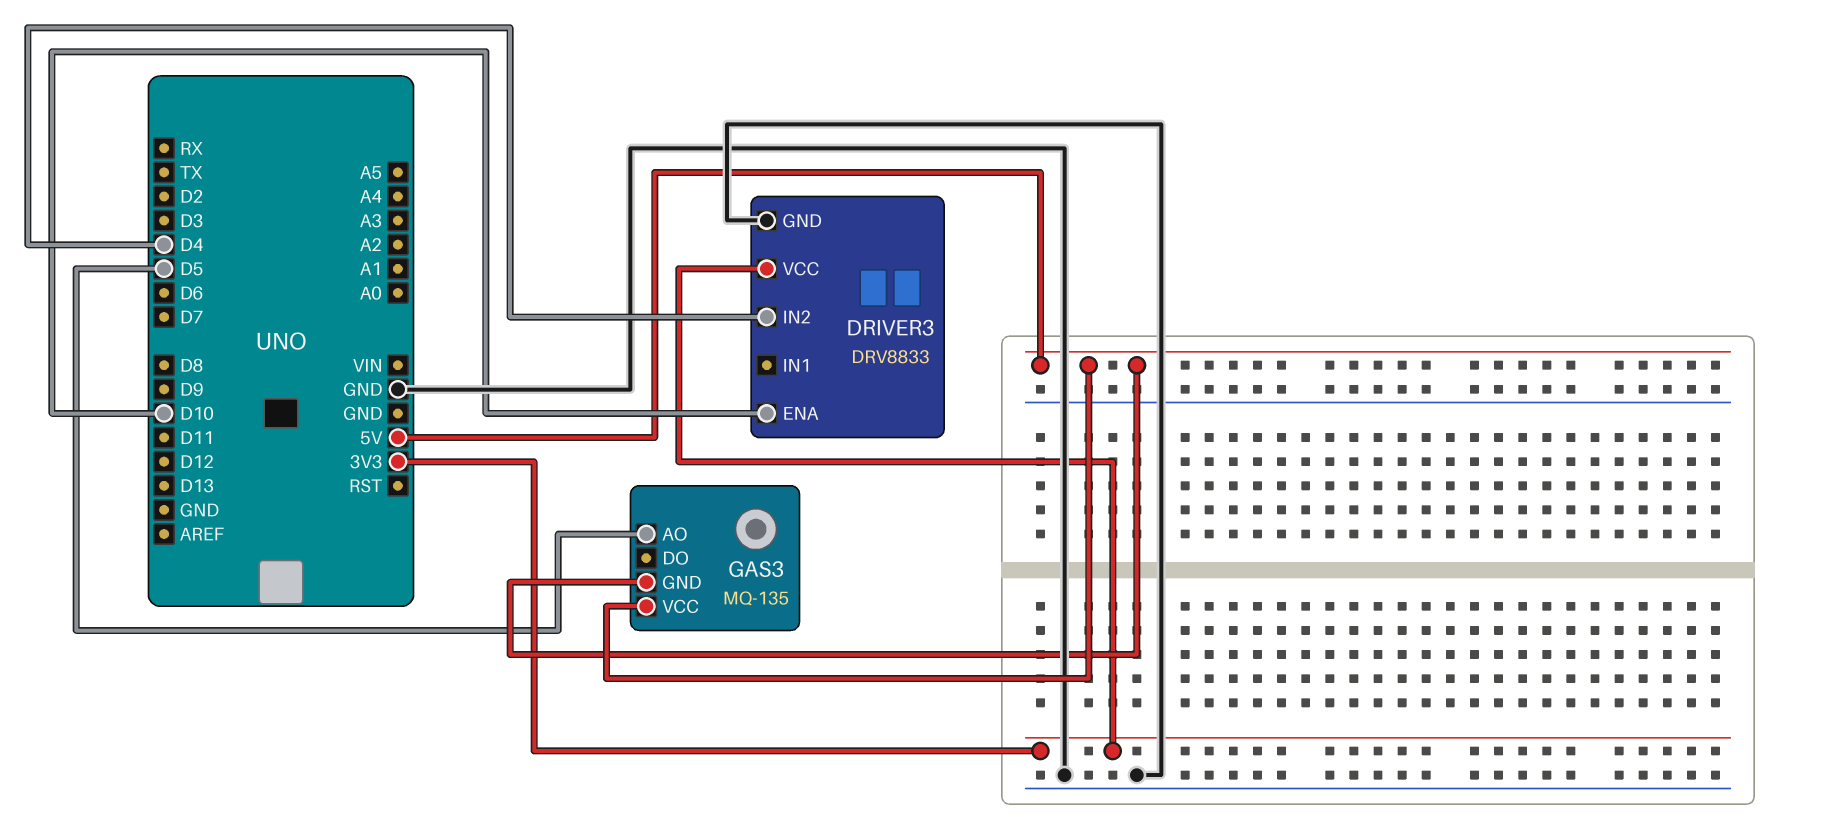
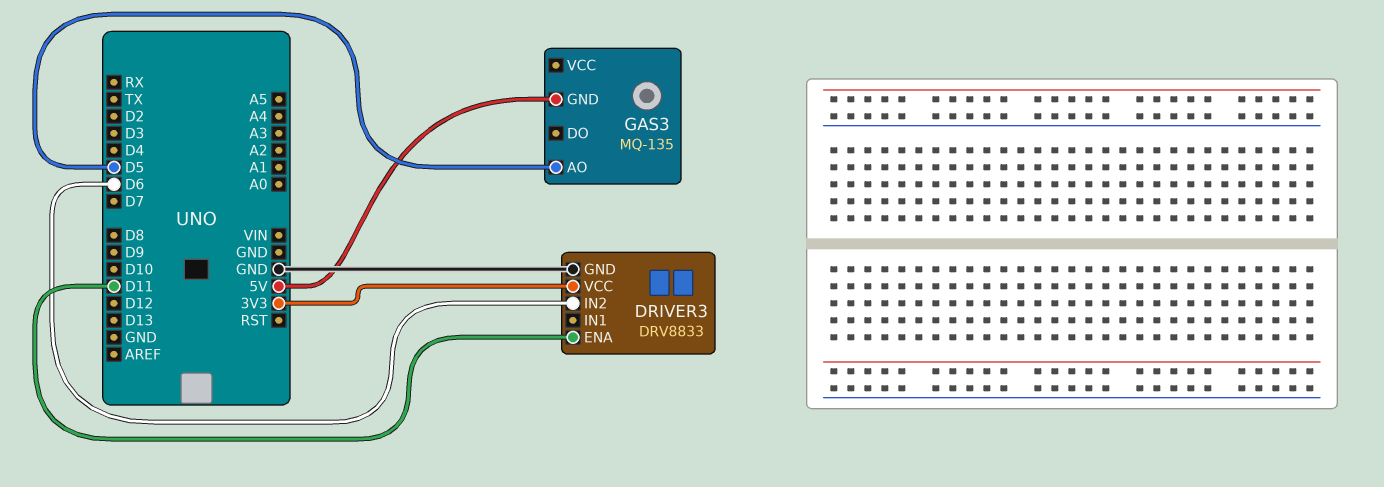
DRIVER3 pin ENA: D10 -> D11
DRIVER3 pin IN2: D4 -> D6
GAS3 pin VCC: 5V -> none

